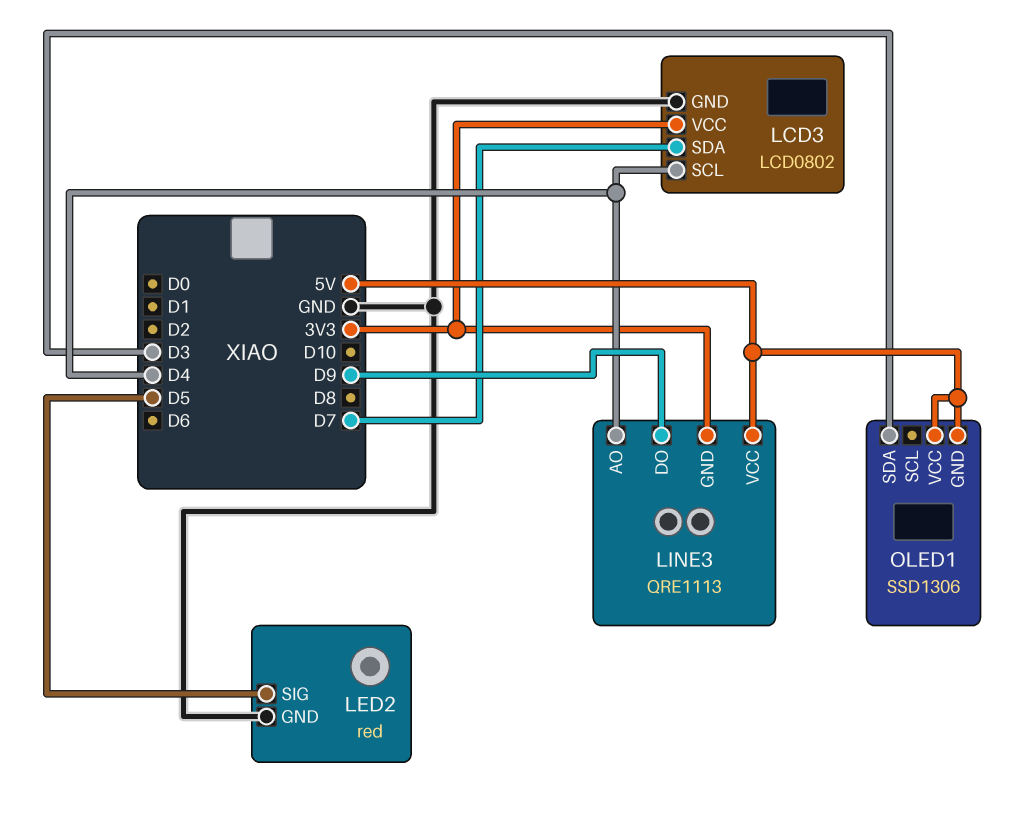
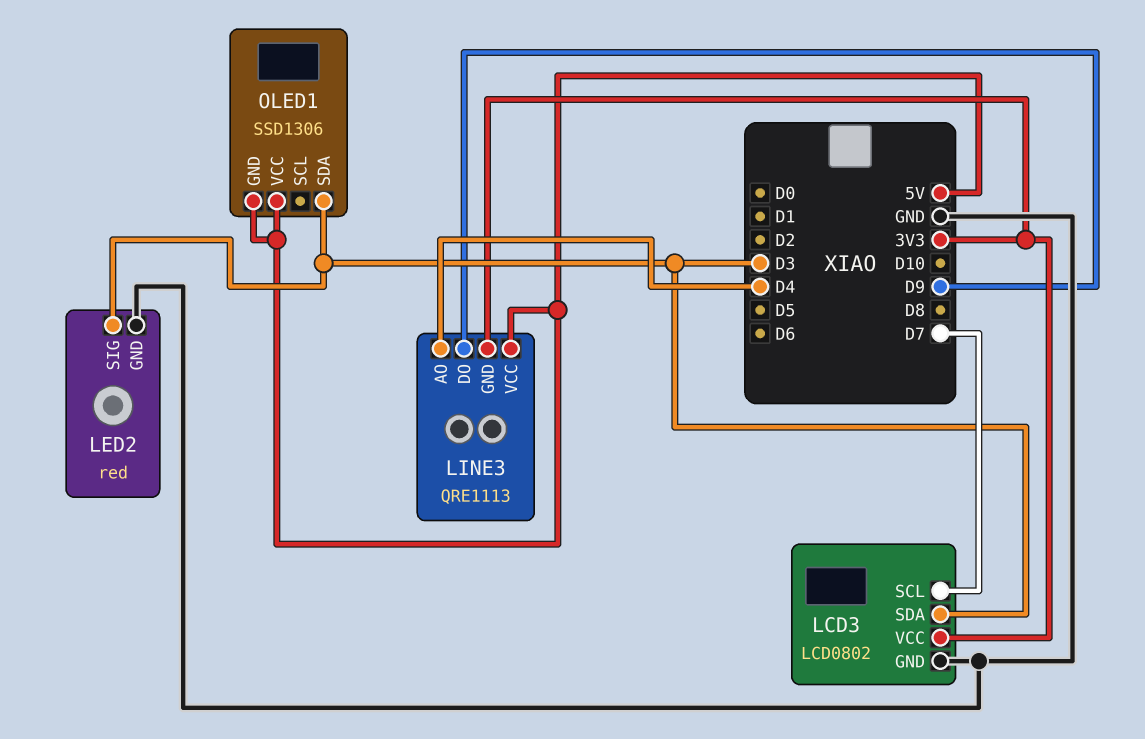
LCD3 pin SCL: D4 -> D7
LCD3 pin SDA: D7 -> D3
LED2 pin SIG: D5 -> D3

